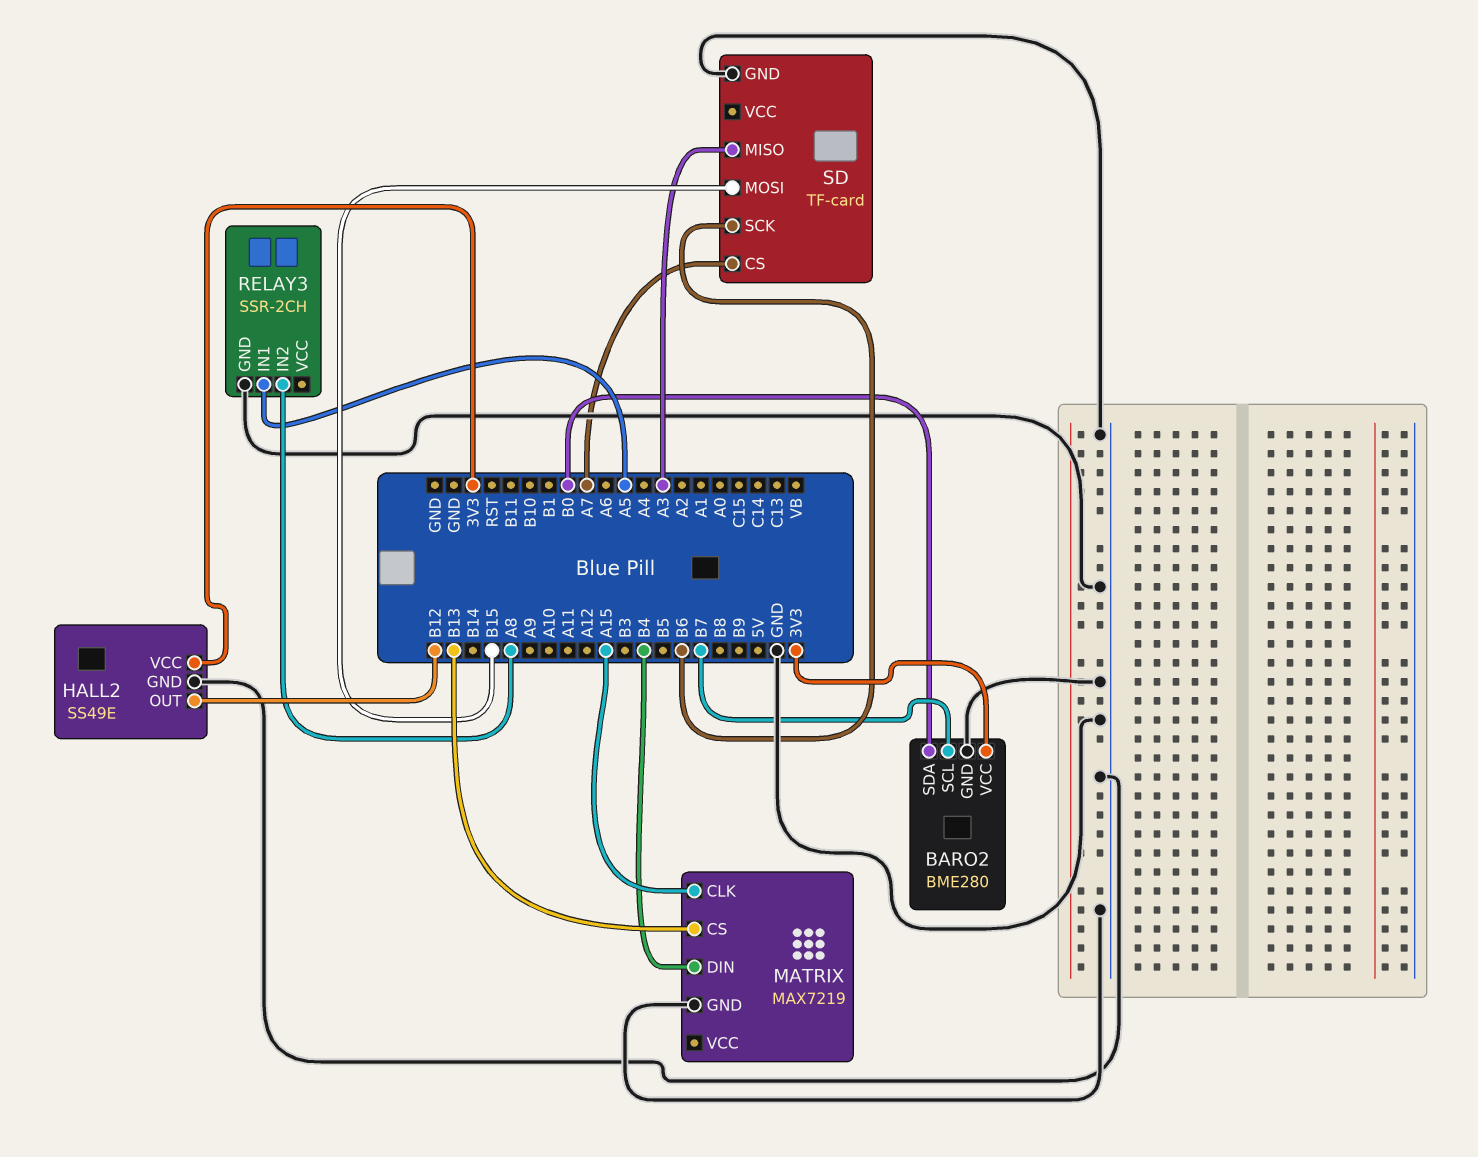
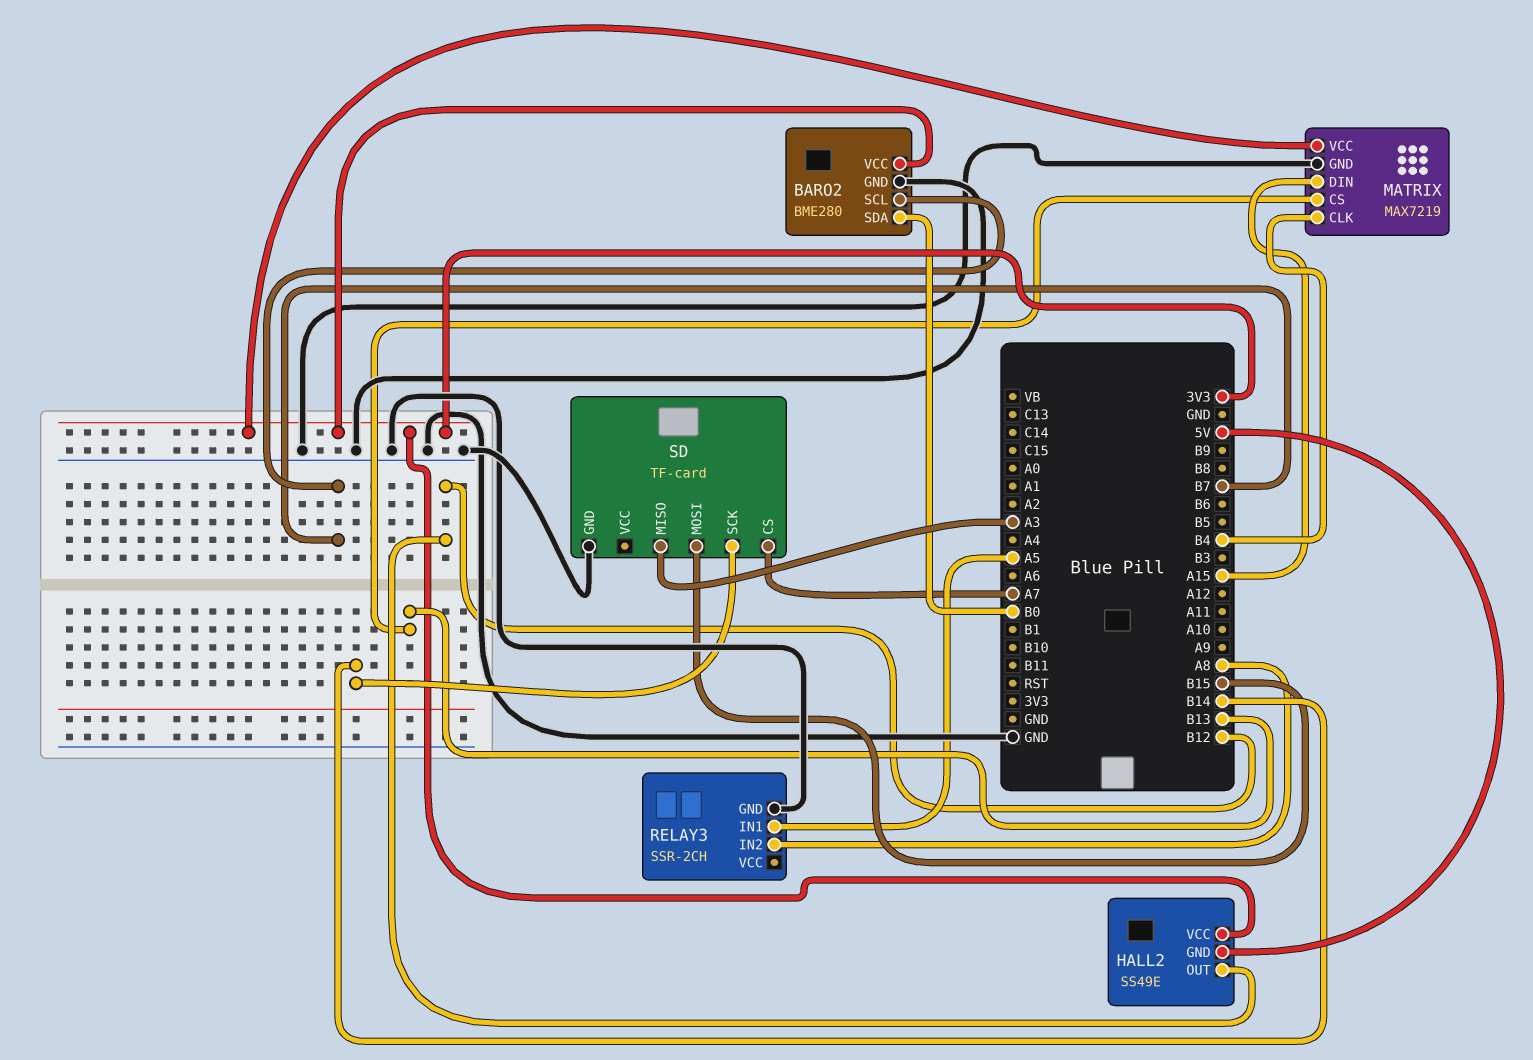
HALL2 pin GND: GND -> 5V
MATRIX pin CLK: A15 -> B4
MATRIX pin DIN: B4 -> A15
MATRIX pin VCC: none -> 3V3
SD pin SCK: B6 -> B14

